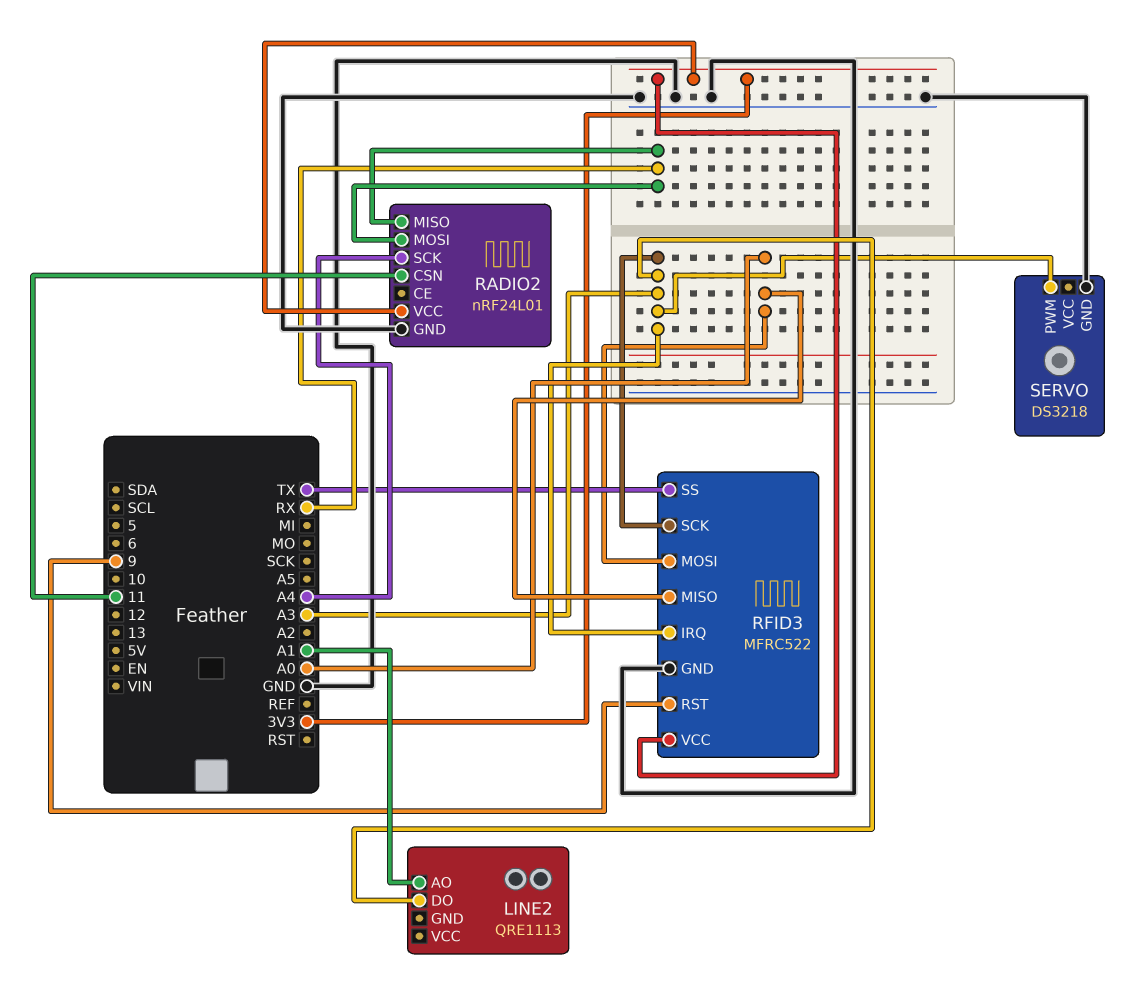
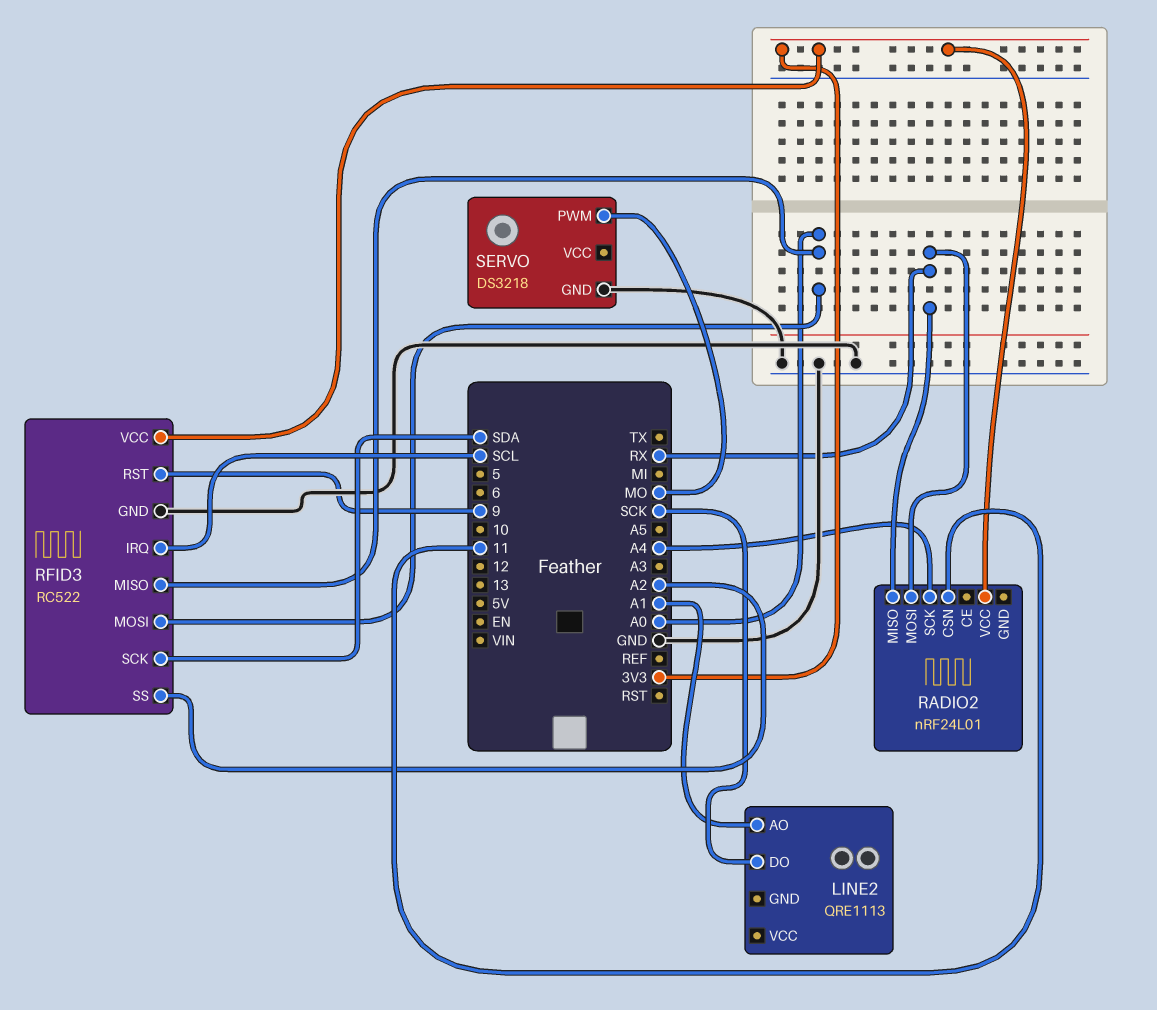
LINE2 pin DO: A3 -> SCK
RADIO2 pin GND: GND -> none
RFID3: MFRC522 -> RC522
RFID3 pin IRQ: A3 -> SCL
RFID3 pin SCK: A3 -> SDA
RFID3 pin SS: TX -> A2
SERVO pin PWM: A3 -> MO

